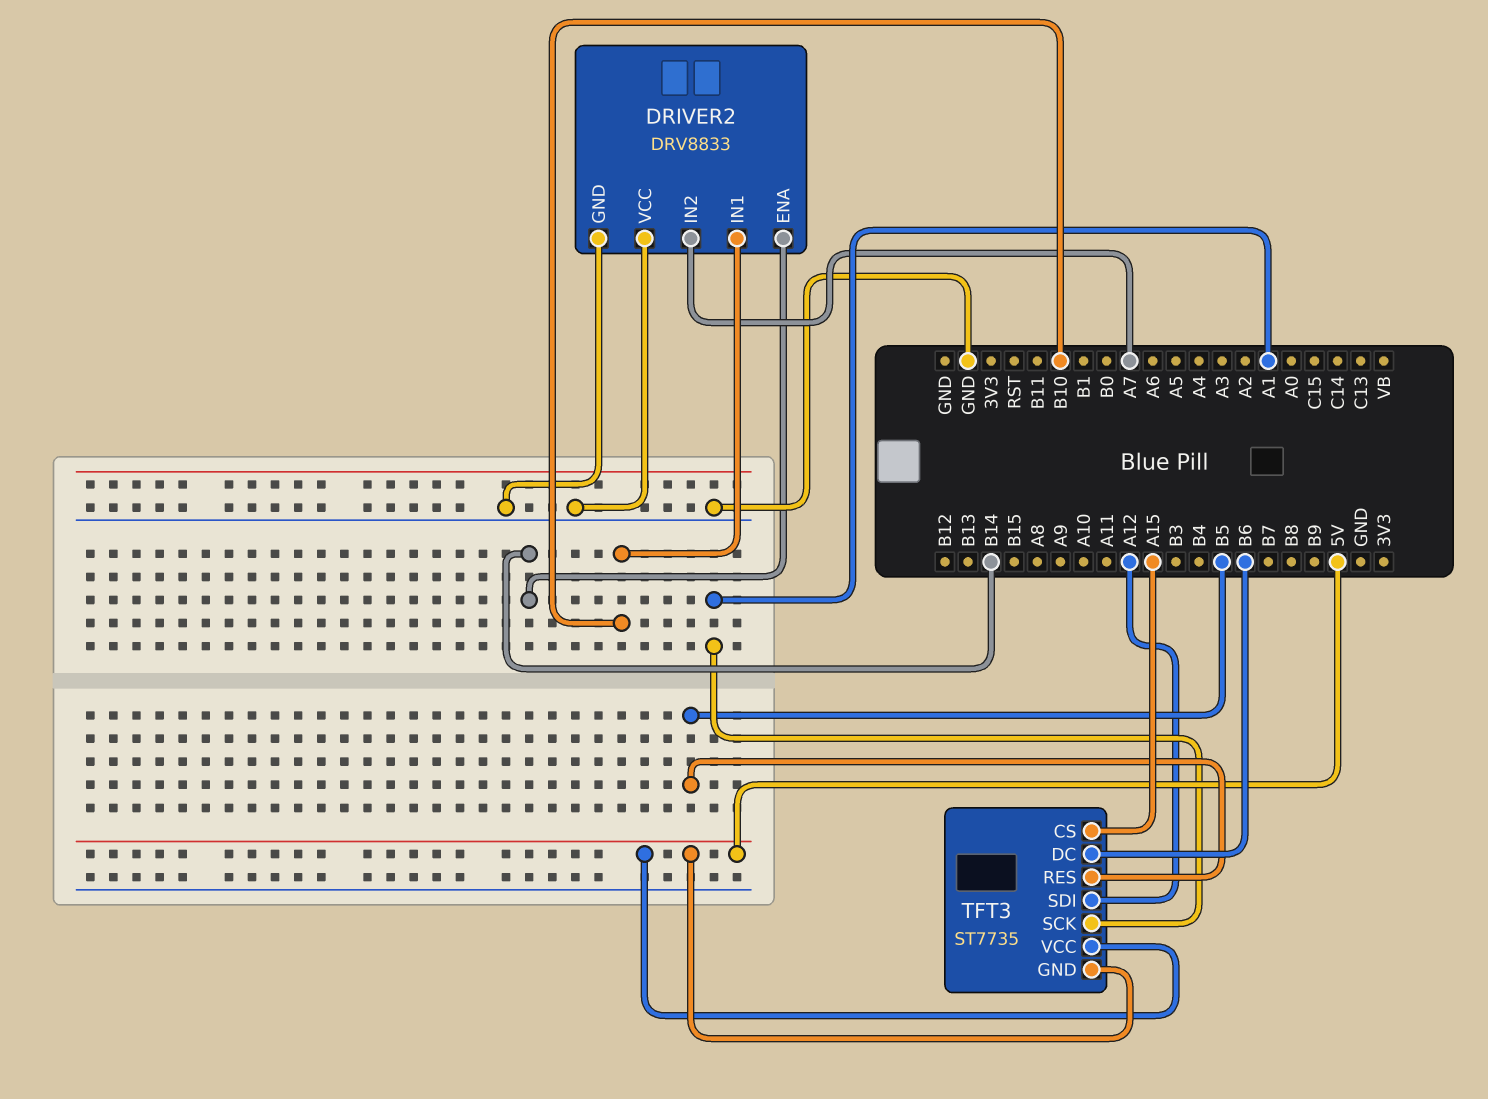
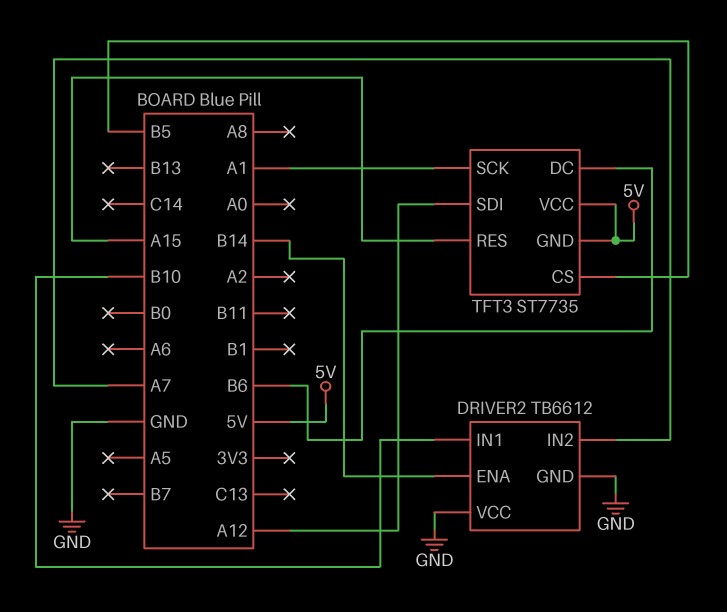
DRIVER2: DRV8833 -> TB6612
TFT3 pin CS: A15 -> B5
TFT3 pin RES: B5 -> A15

